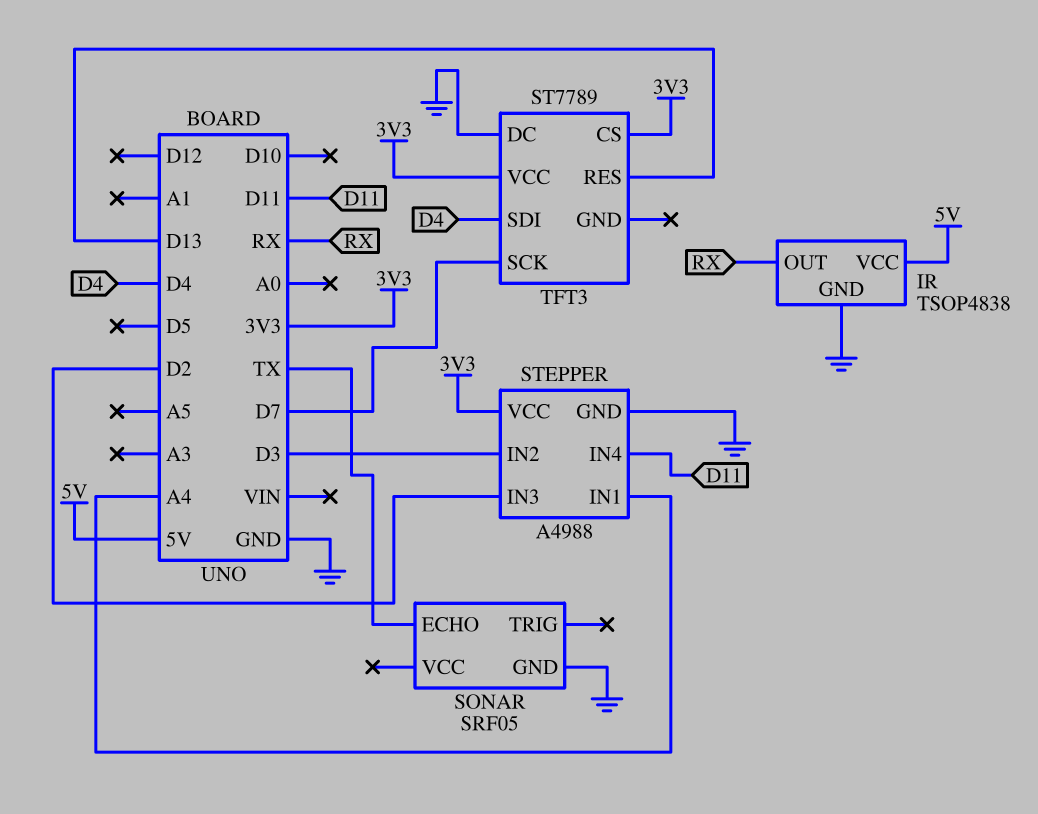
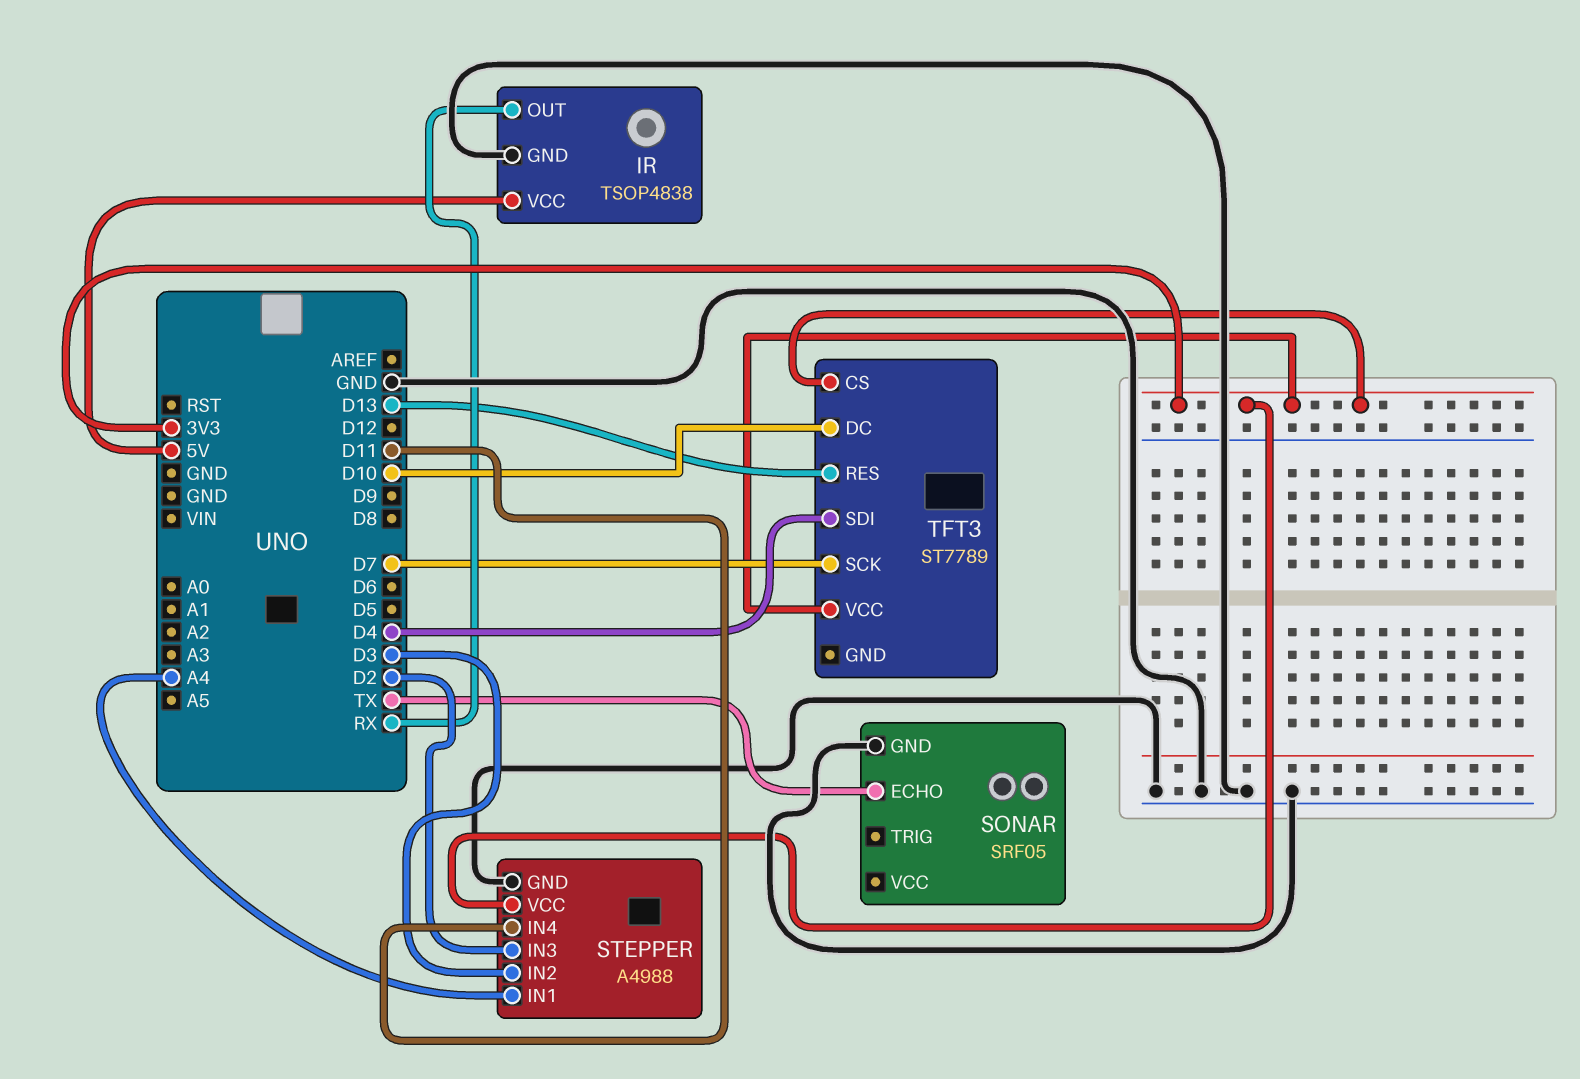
TFT3 pin DC: GND -> D10

